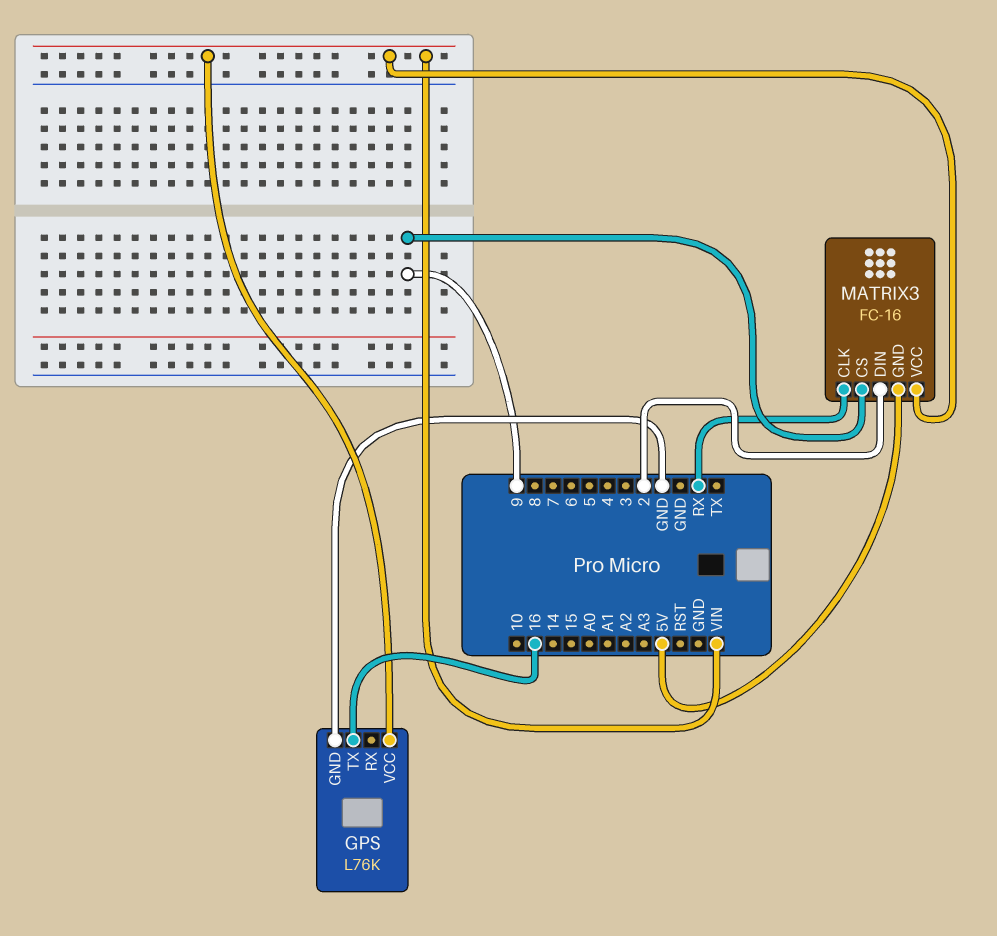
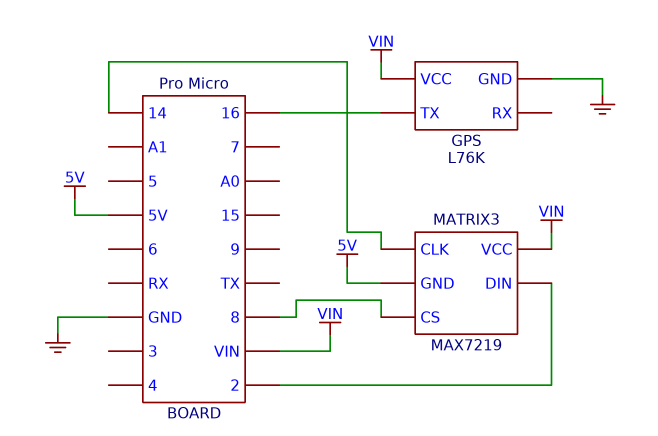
MATRIX3: FC-16 -> MAX7219
MATRIX3 pin CLK: RX -> 14
MATRIX3 pin CS: 9 -> 8

